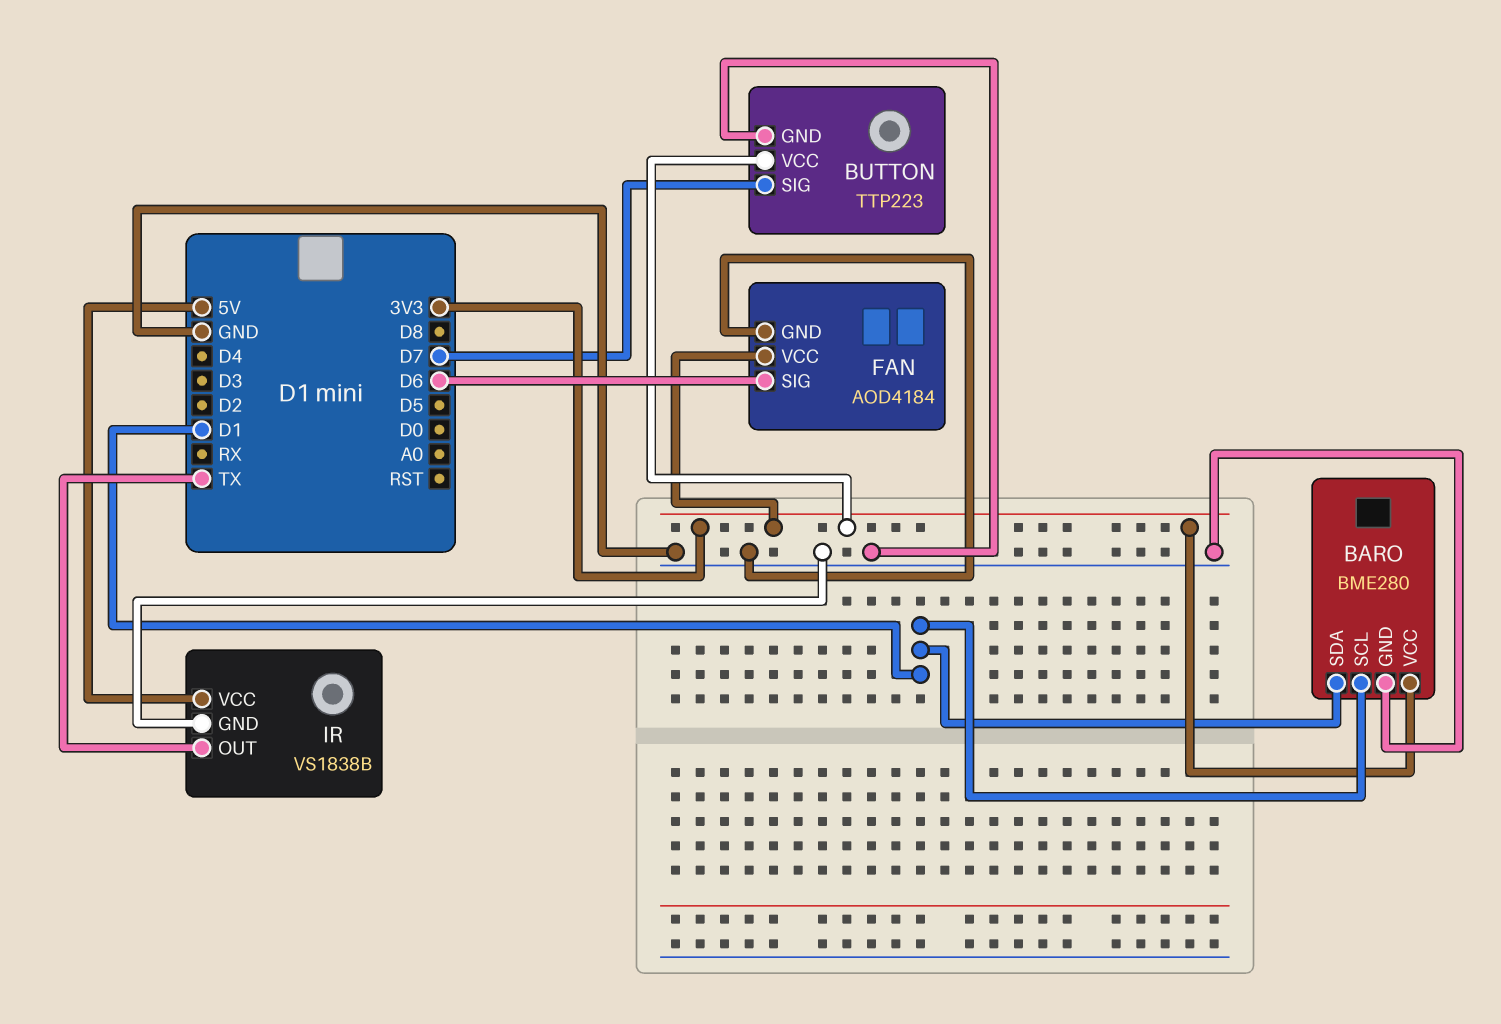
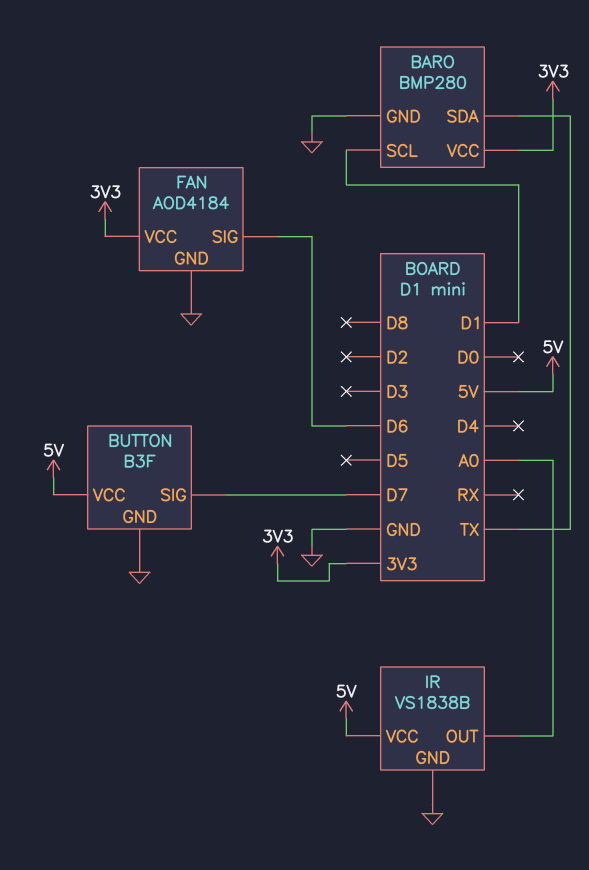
BARO: BME280 -> BMP280
BARO pin SDA: D1 -> TX
BUTTON: TTP223 -> B3F
BUTTON pin VCC: 3V3 -> 5V
IR pin OUT: TX -> A0

